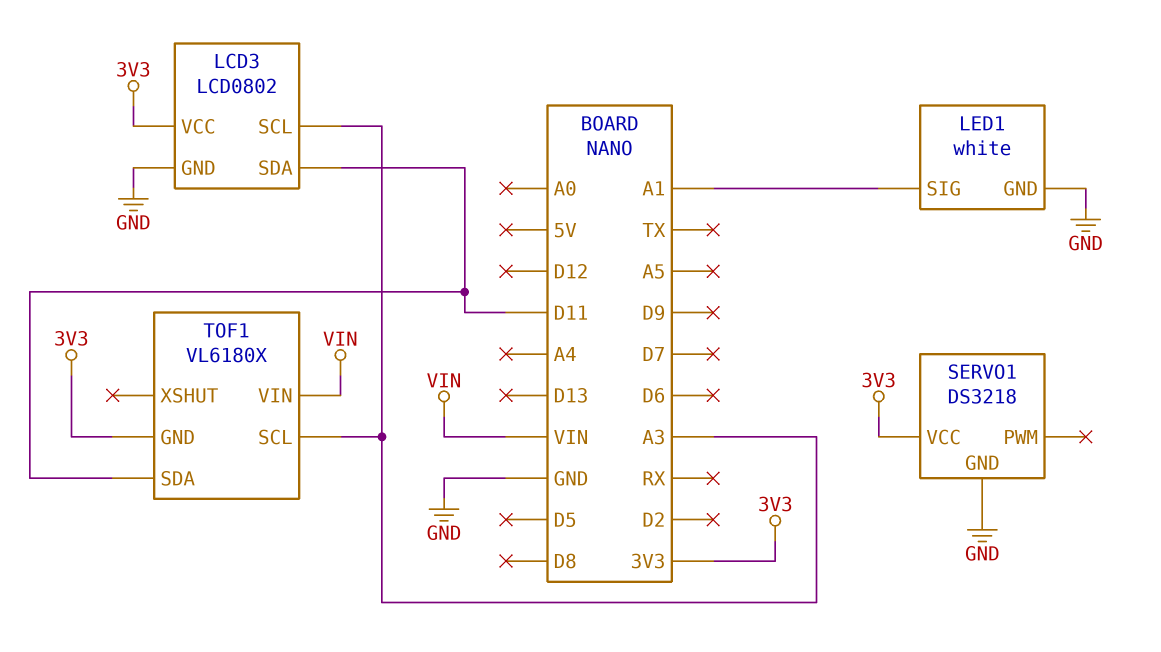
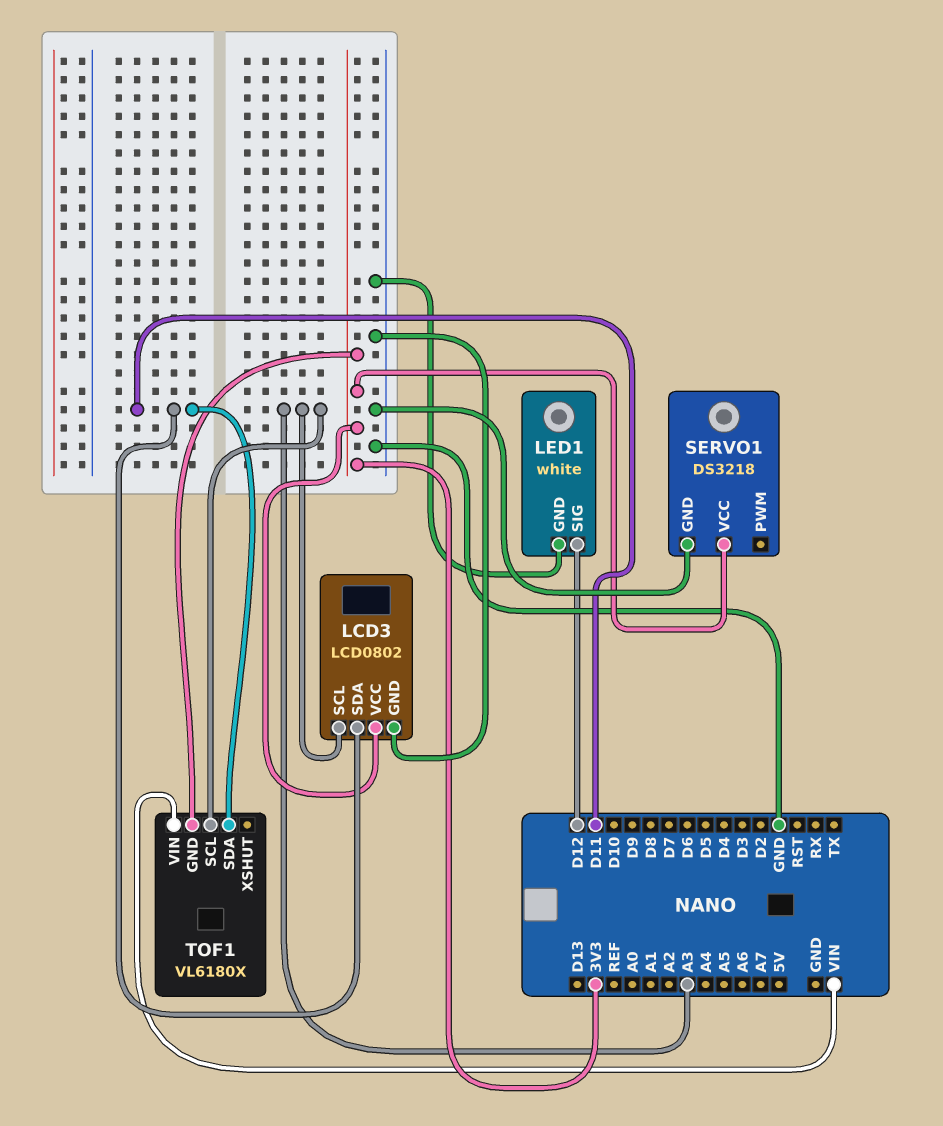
LED1 pin SIG: A1 -> D12

